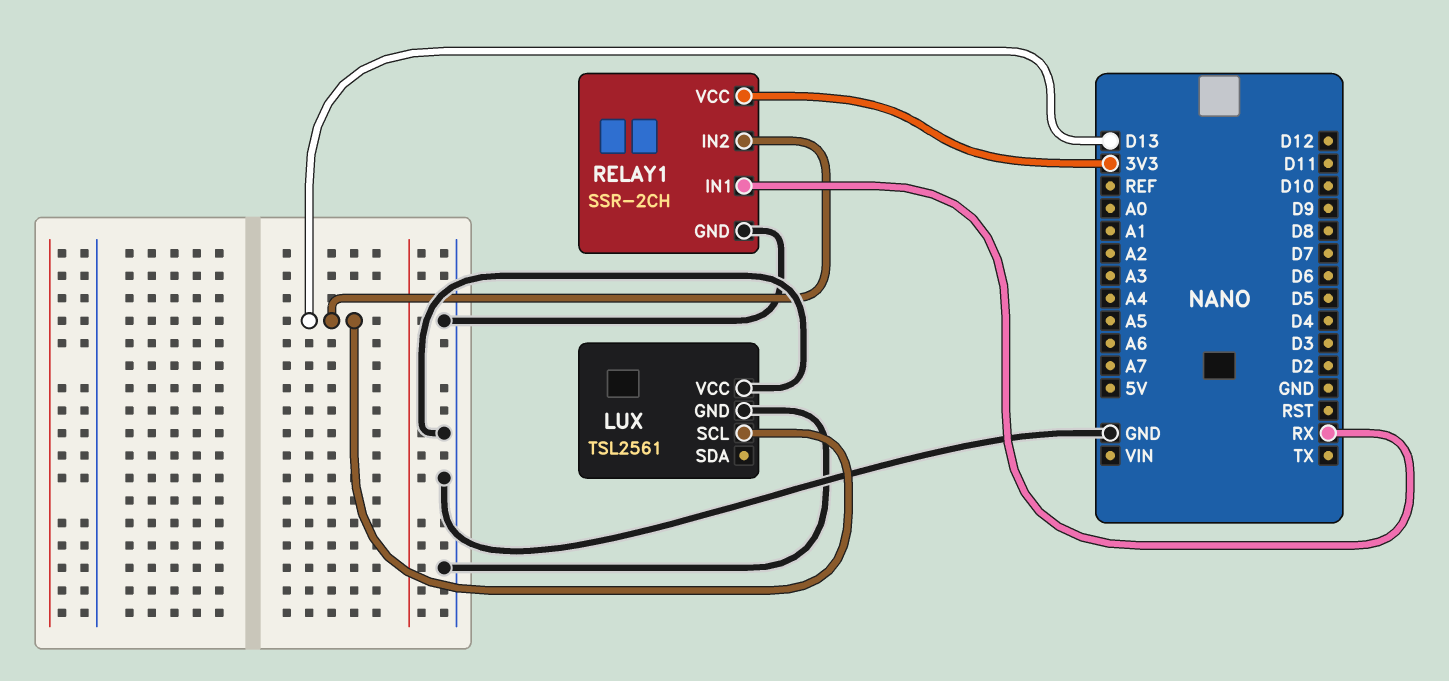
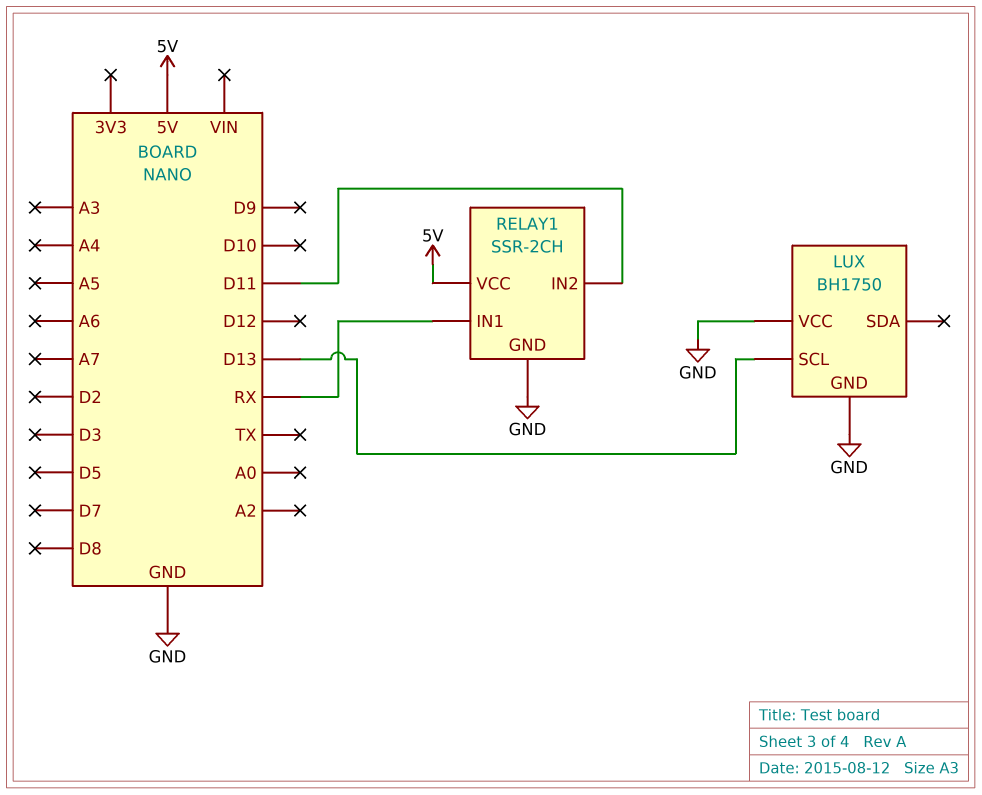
LUX: TSL2561 -> BH1750
RELAY1 pin IN2: D13 -> D11
RELAY1 pin VCC: 3V3 -> 5V

